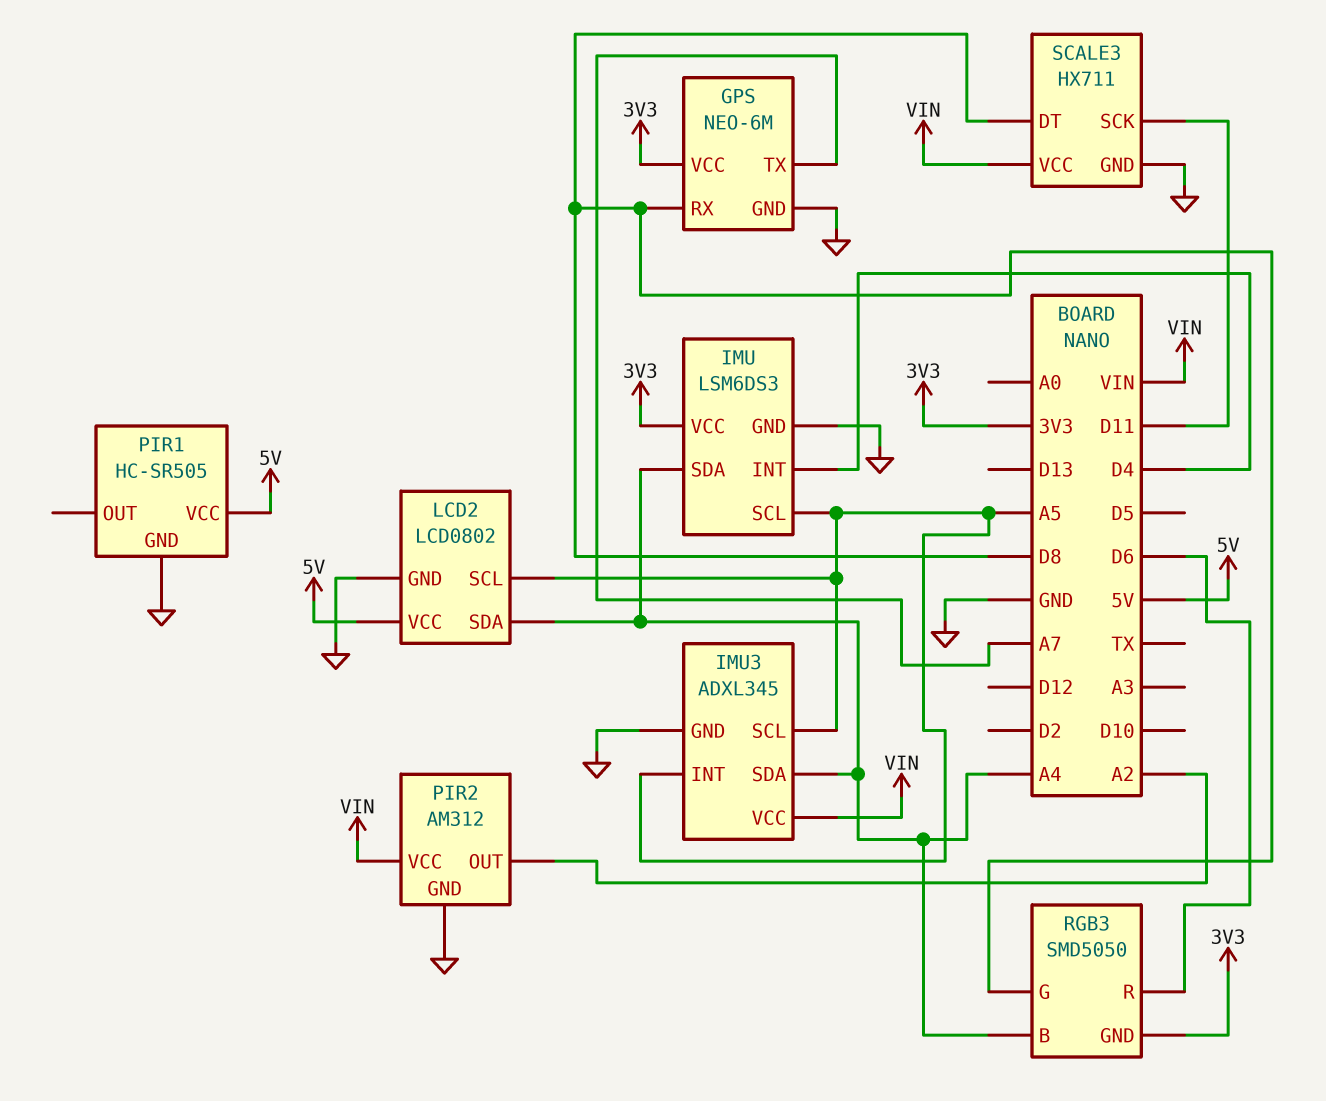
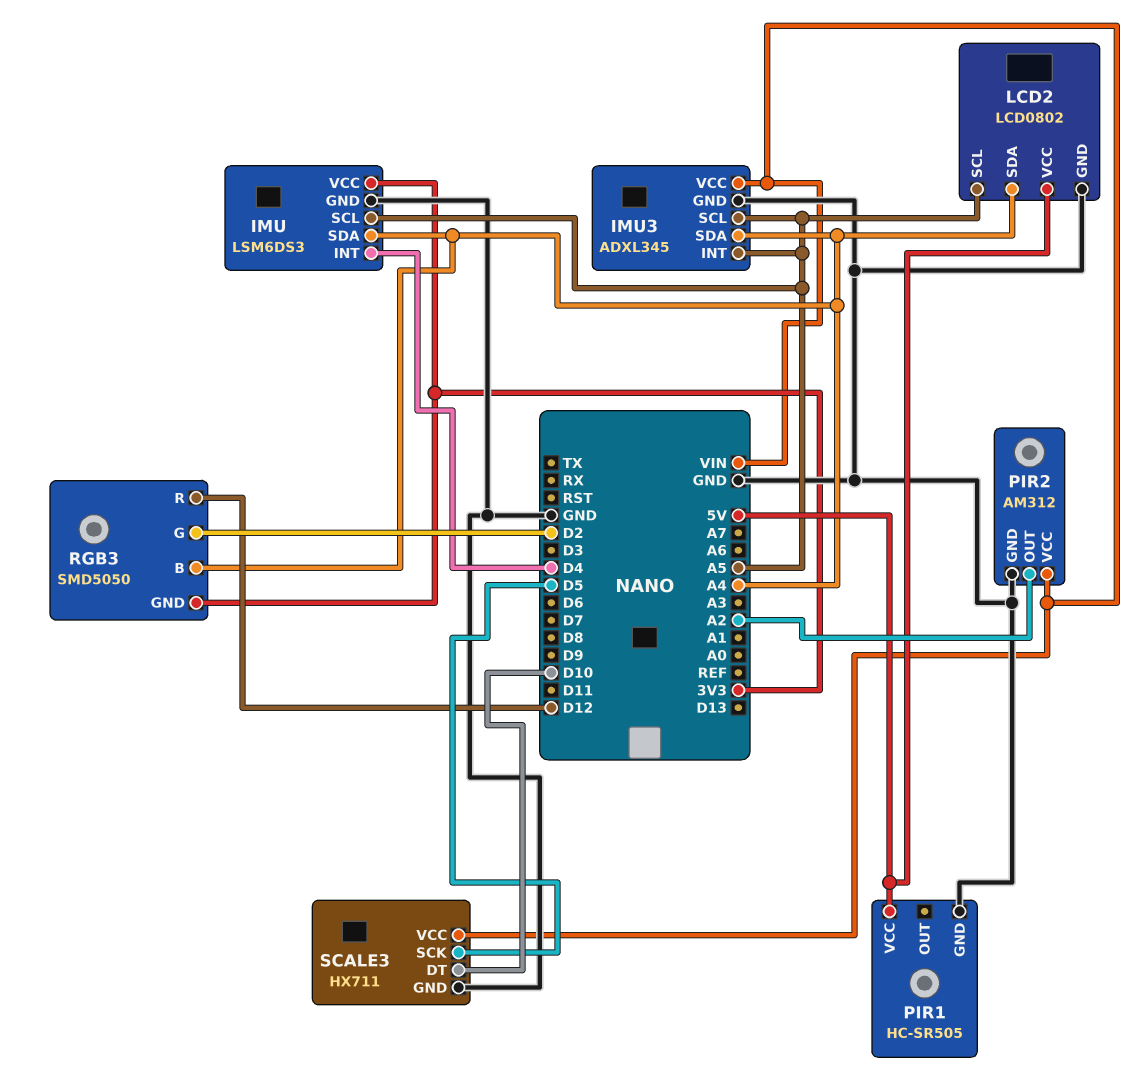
GPS: NEO-6M -> none
GPS pin GND: GND -> none
GPS pin RX: D8 -> none
GPS pin TX: A7 -> none
GPS pin VCC: 3V3 -> none
RGB3 pin G: D8 -> D2
RGB3 pin R: D6 -> D12
SCALE3 pin DT: D8 -> D10
SCALE3 pin SCK: D11 -> D5

